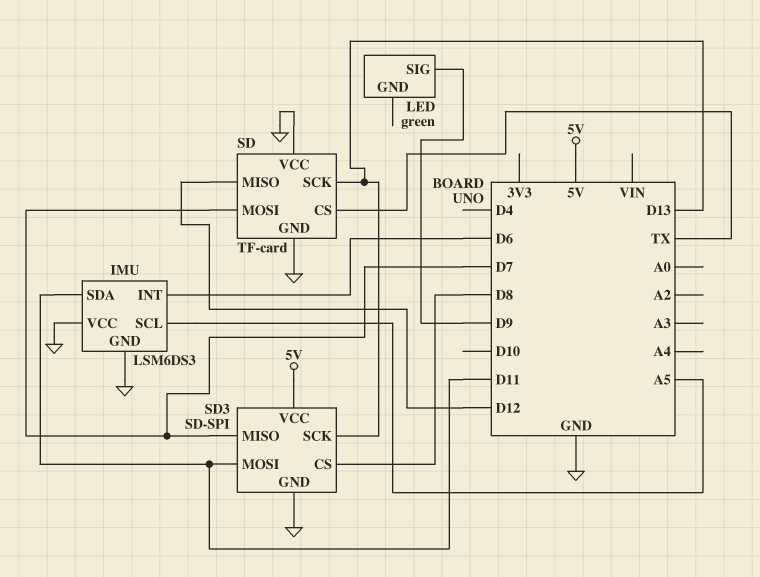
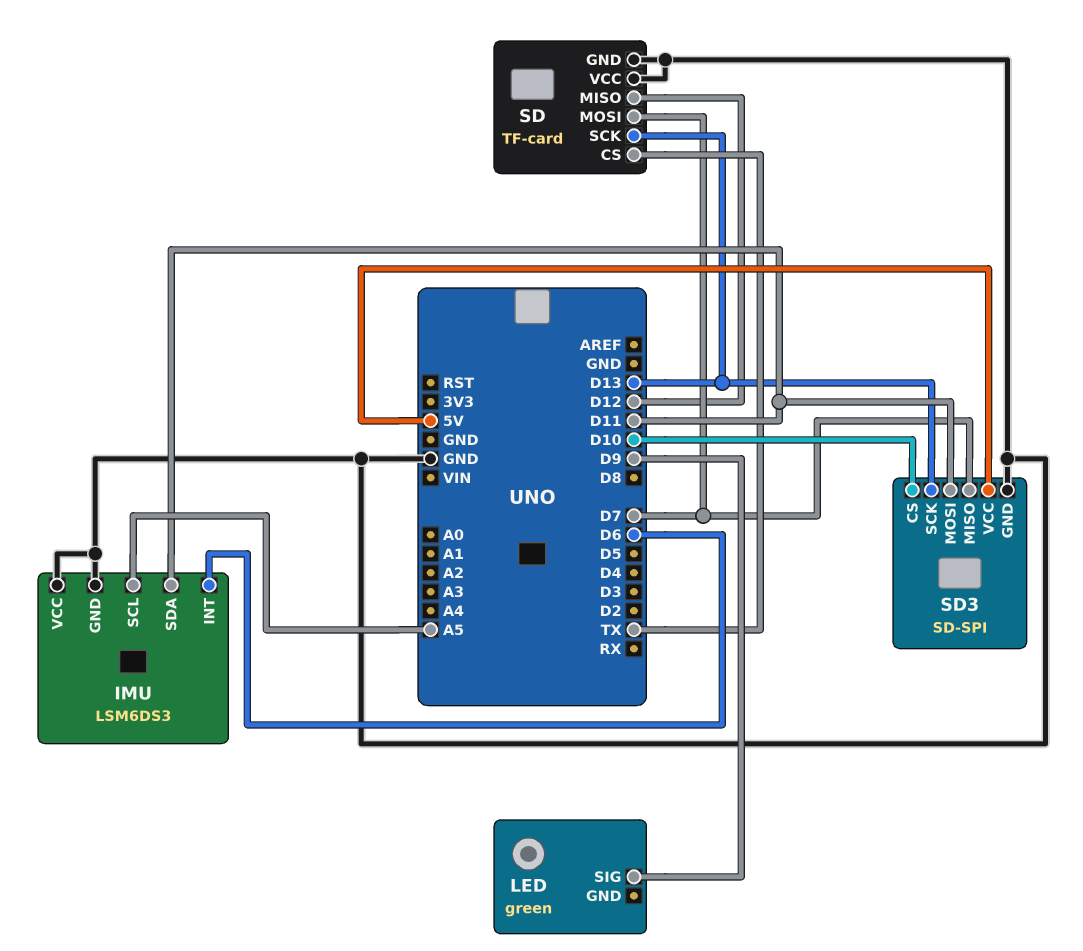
SD3 pin CS: D8 -> D10

